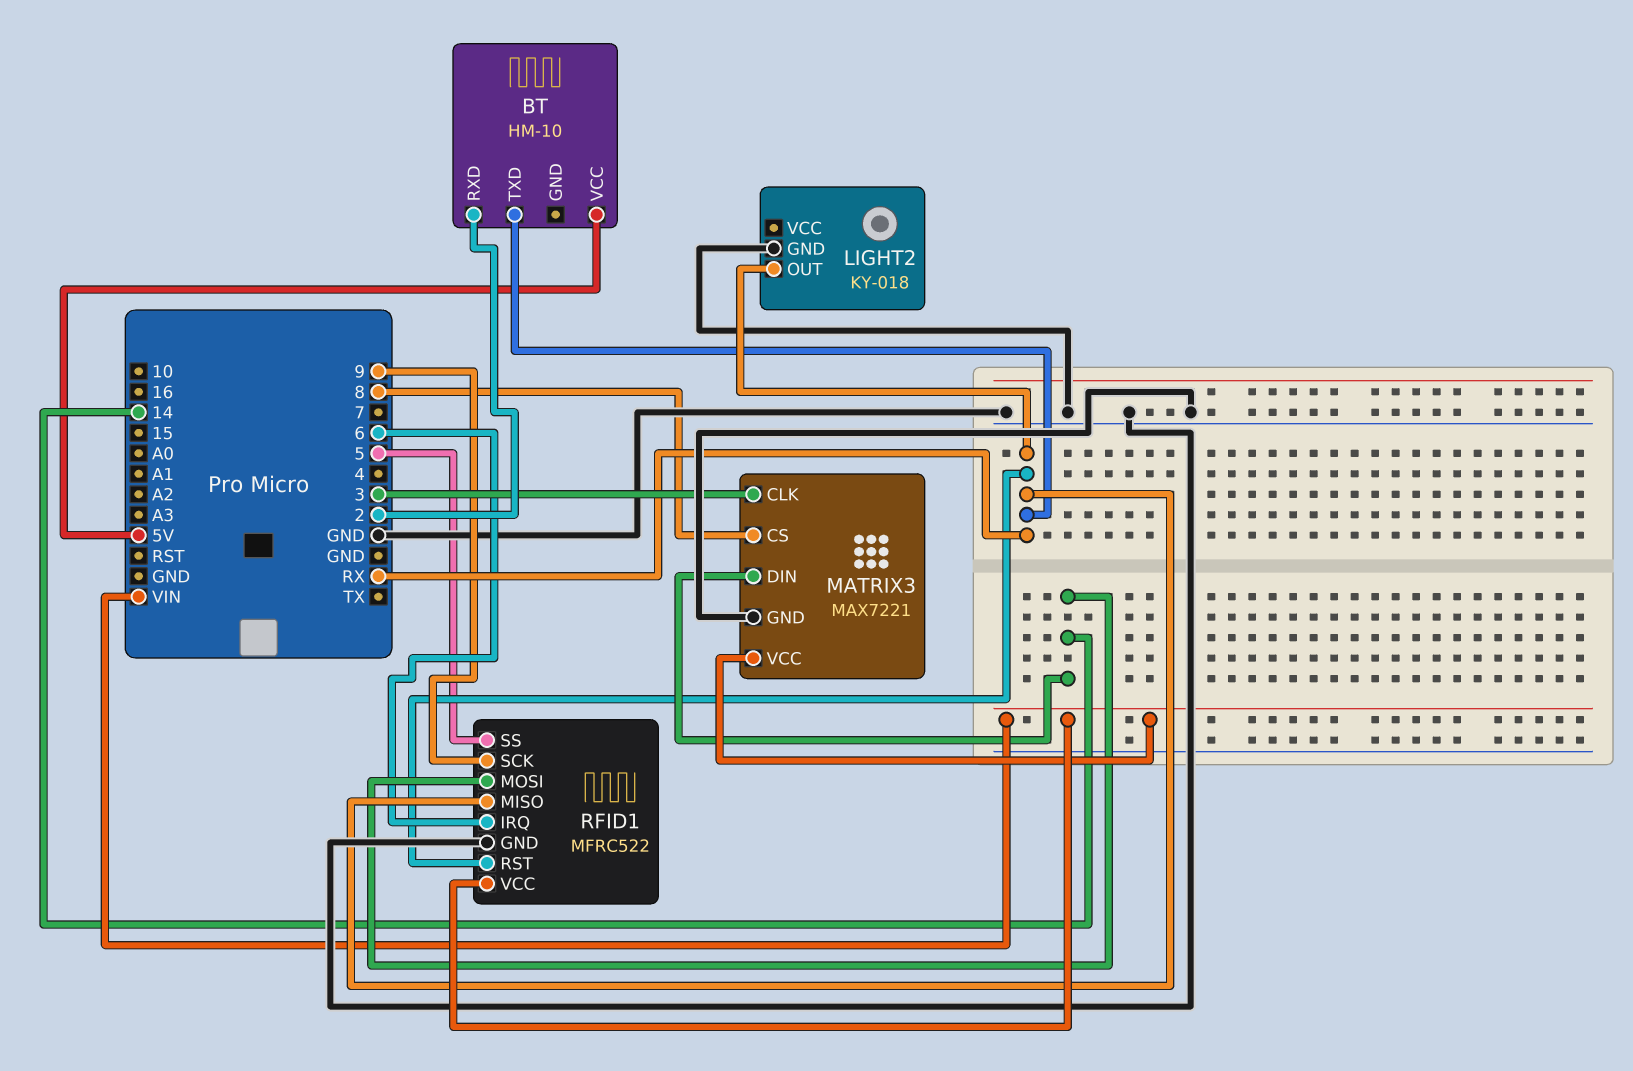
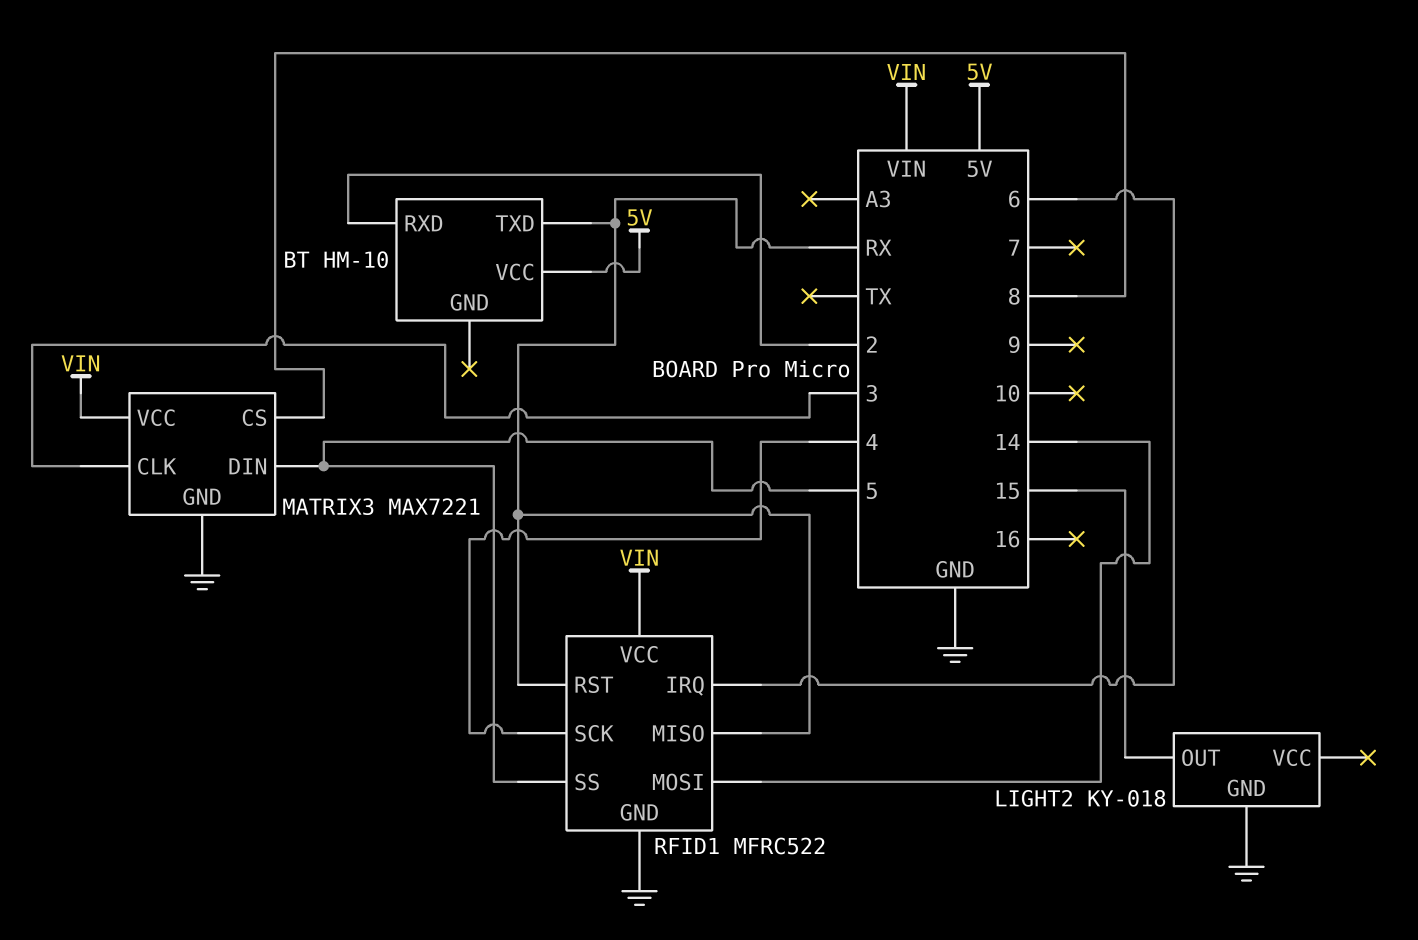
LIGHT2 pin OUT: RX -> 15
MATRIX3 pin DIN: 14 -> 5
RFID1 pin SCK: 9 -> 4

